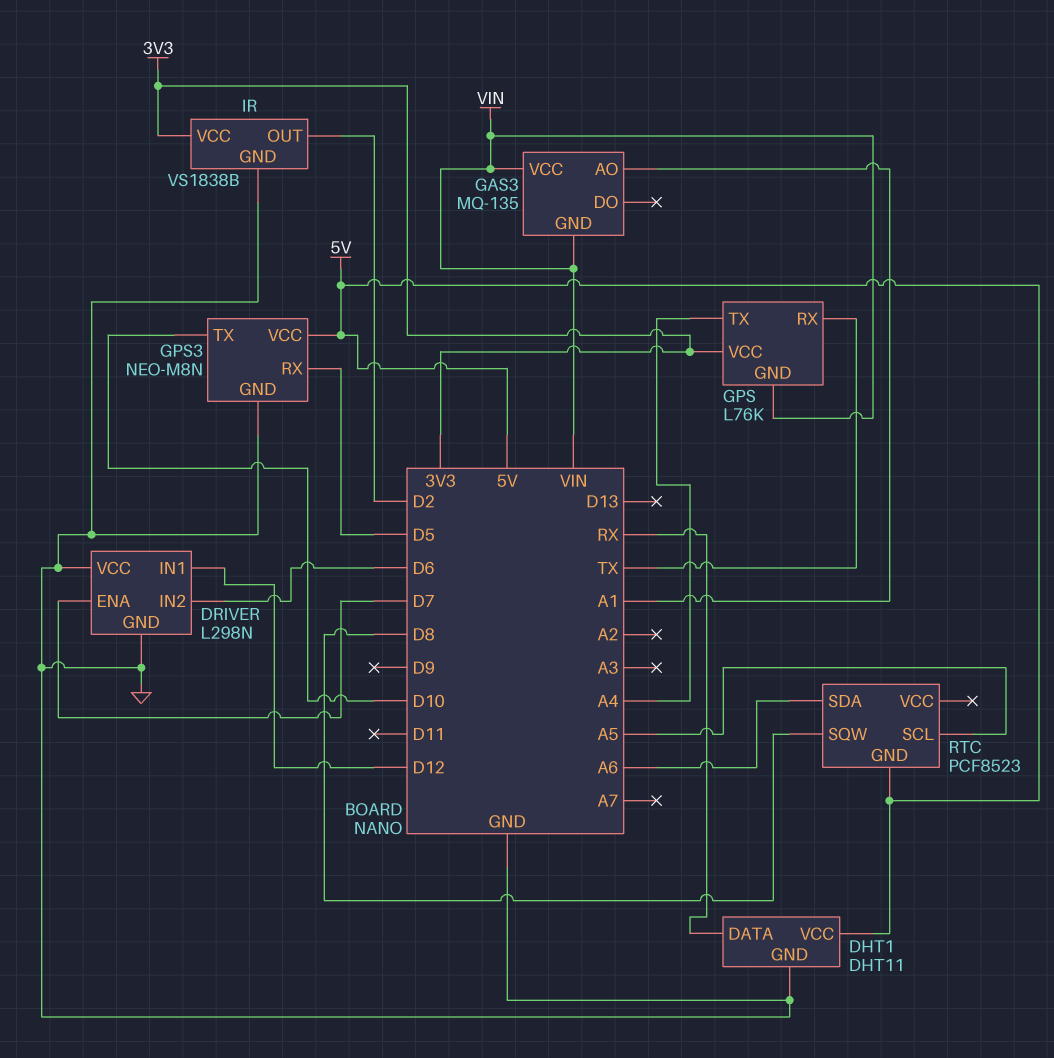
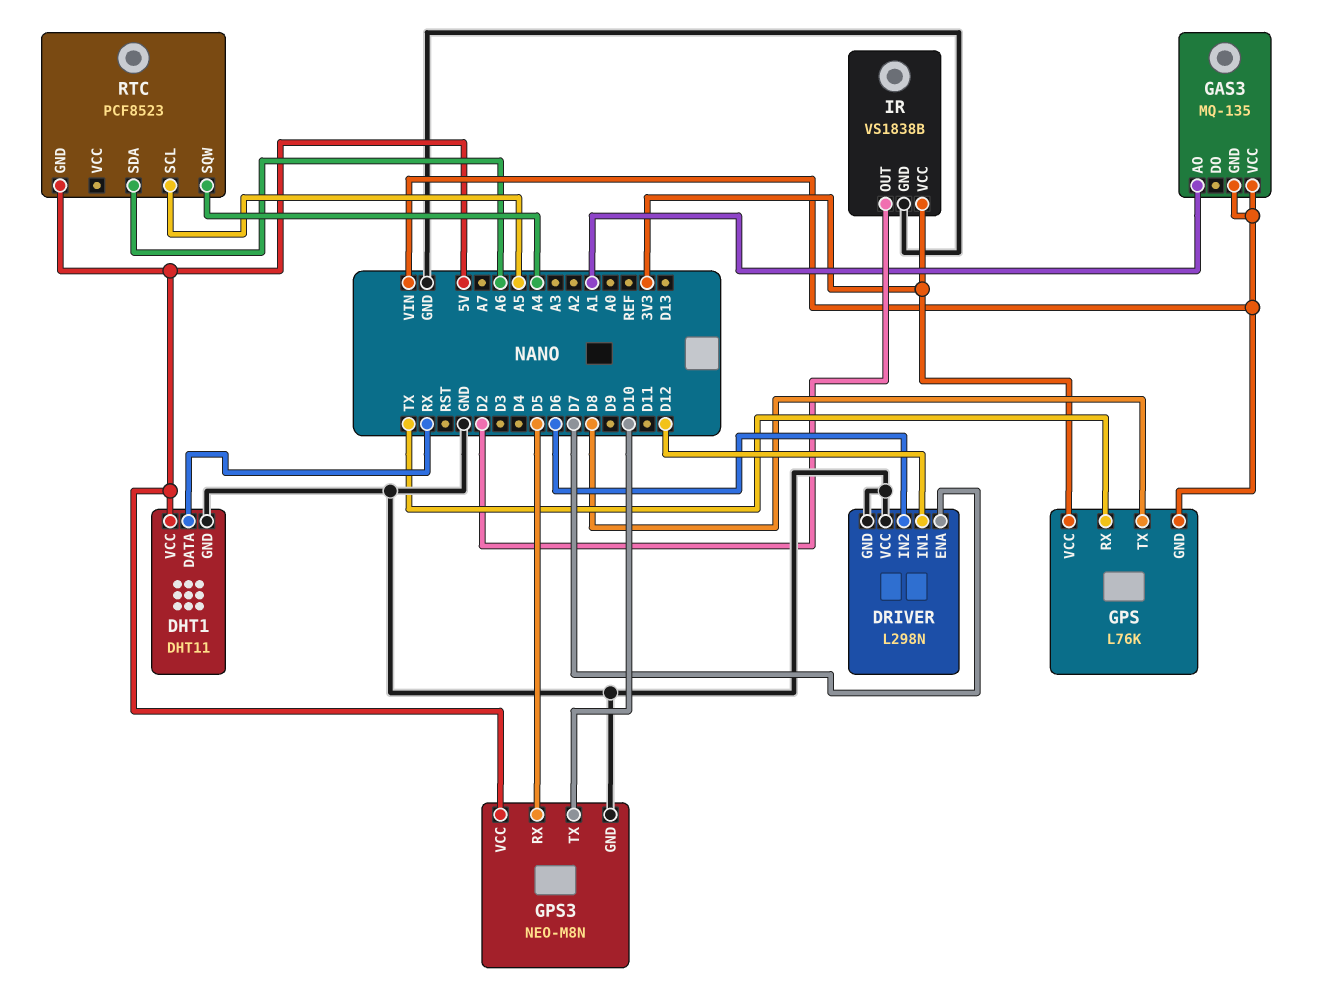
GPS pin TX: A4 -> D8
RTC pin SQW: D8 -> A4

